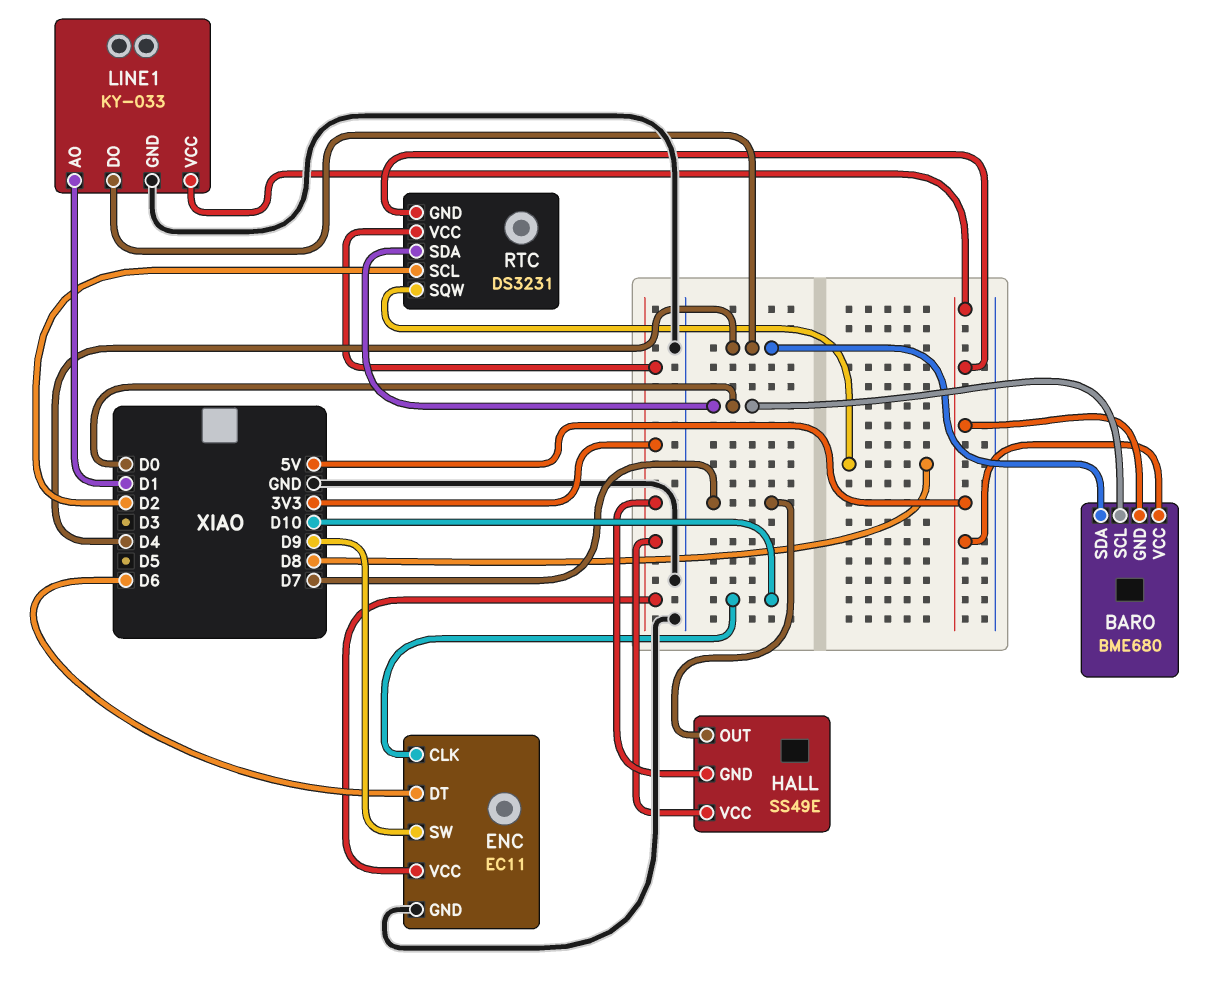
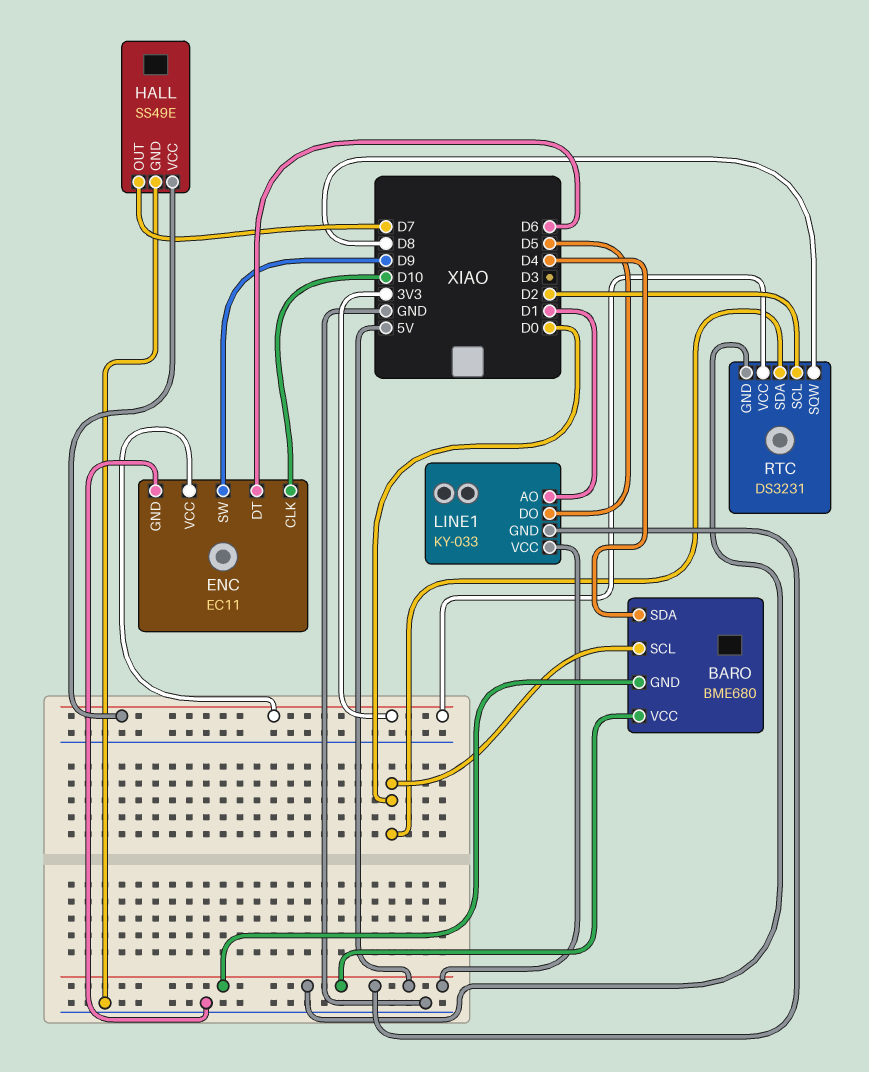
HALL pin GND: 3V3 -> GND
LINE1 pin DO: D4 -> D5
LINE1 pin GND: GND -> 5V

